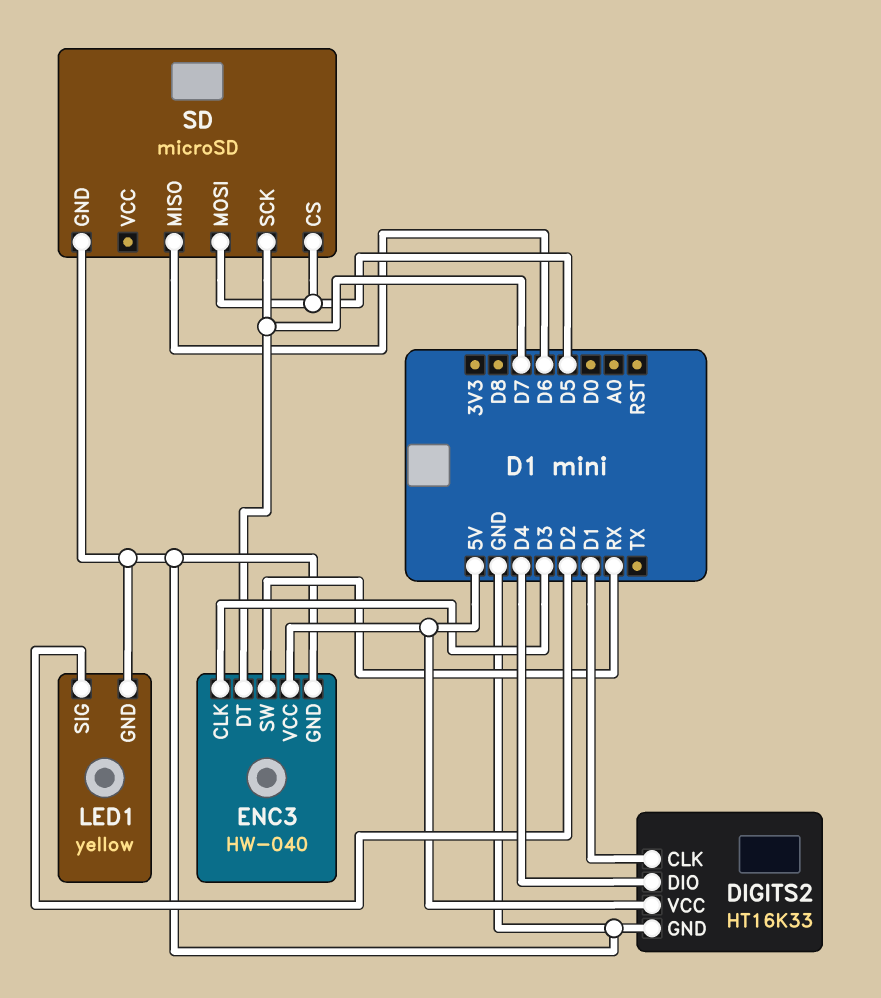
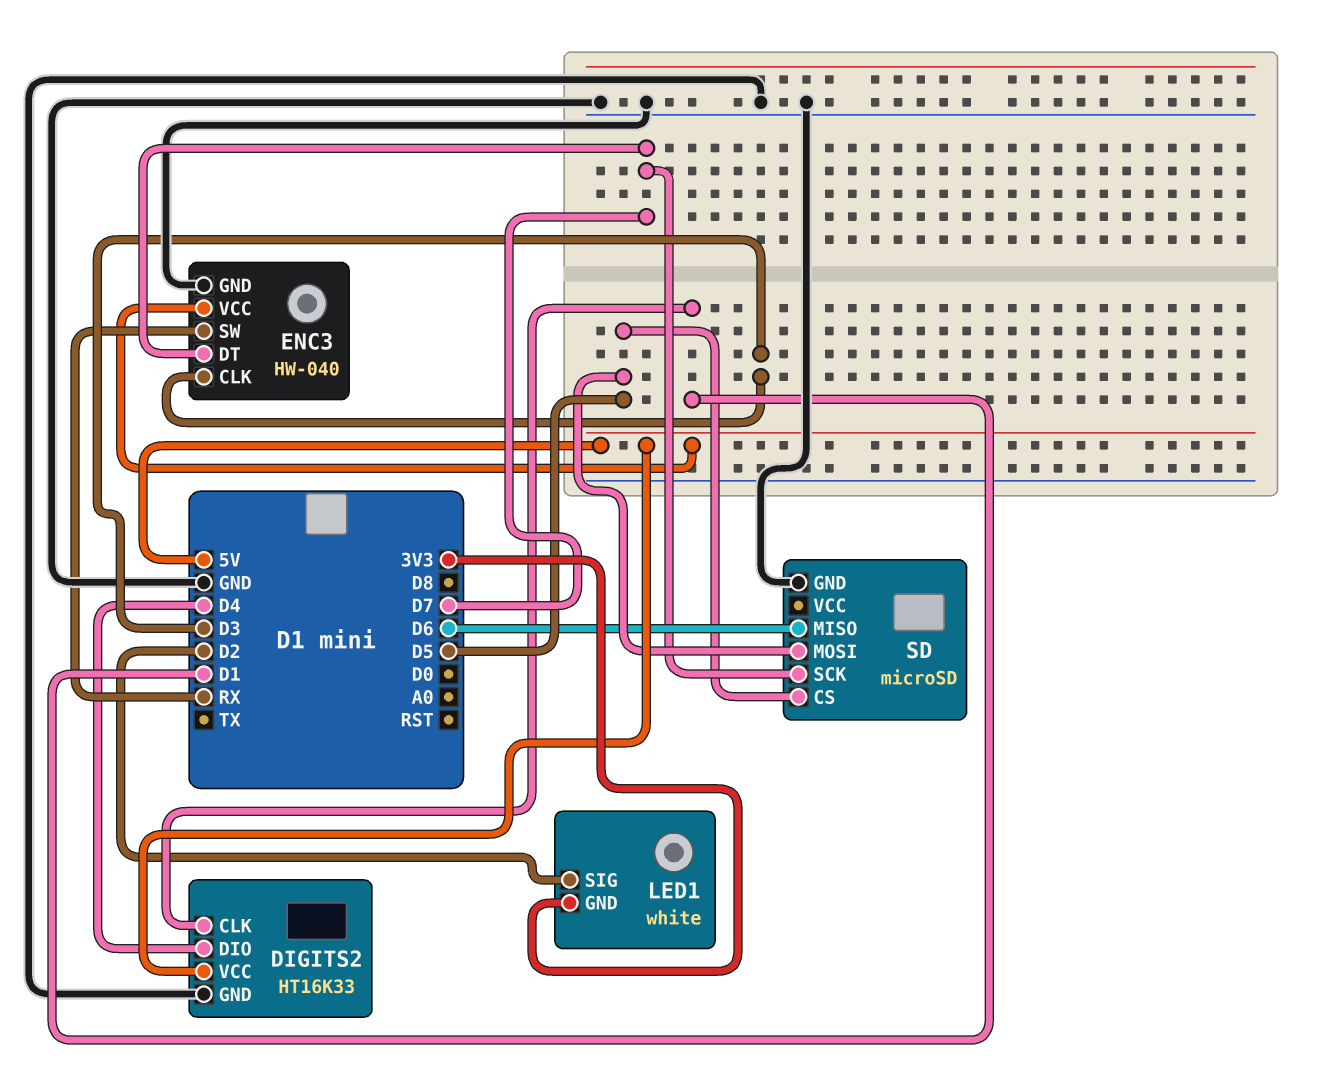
LED1: yellow -> white
LED1 pin GND: GND -> 3V3

